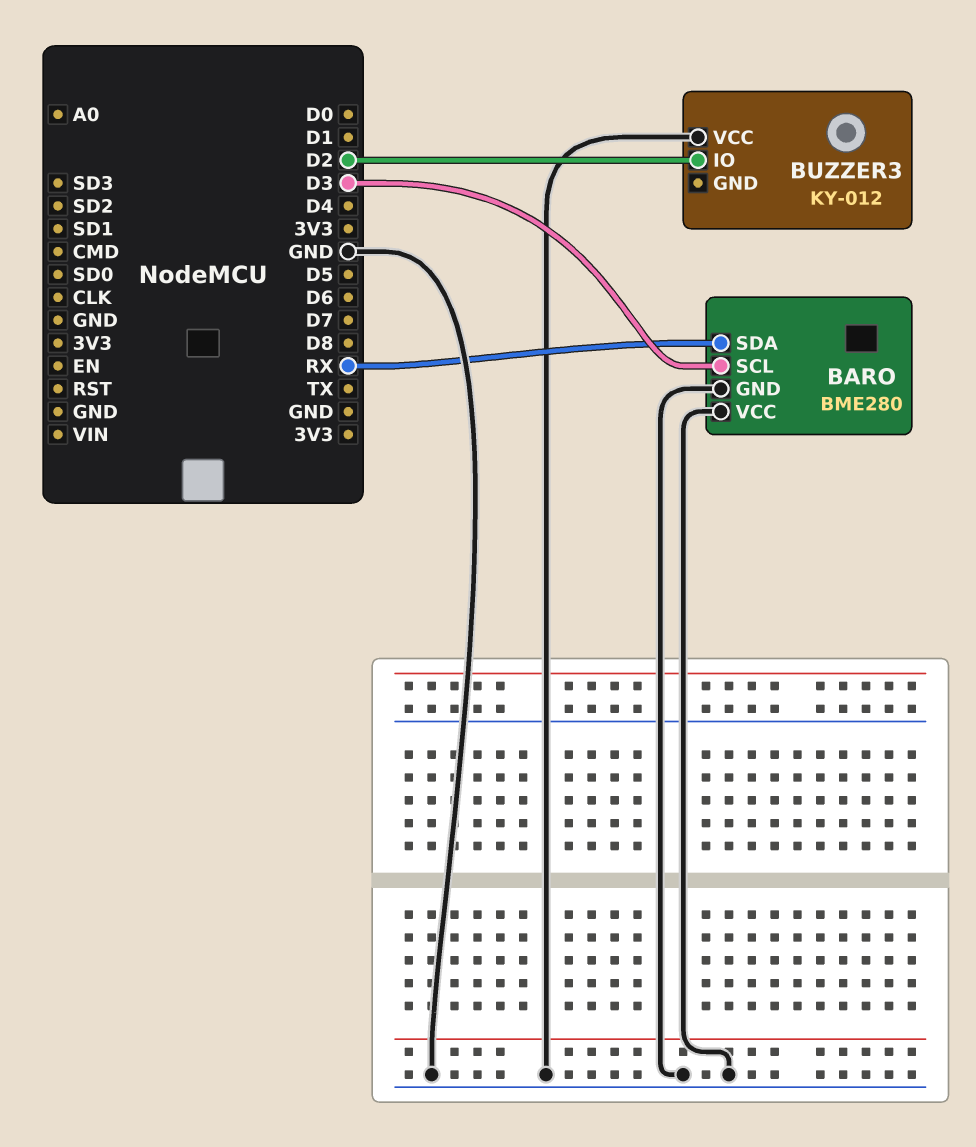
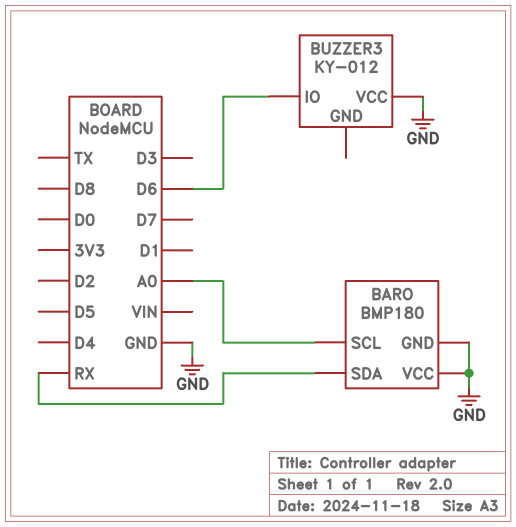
BARO: BME280 -> BMP180
BARO pin SCL: D3 -> A0
BUZZER3 pin IO: D2 -> D6

